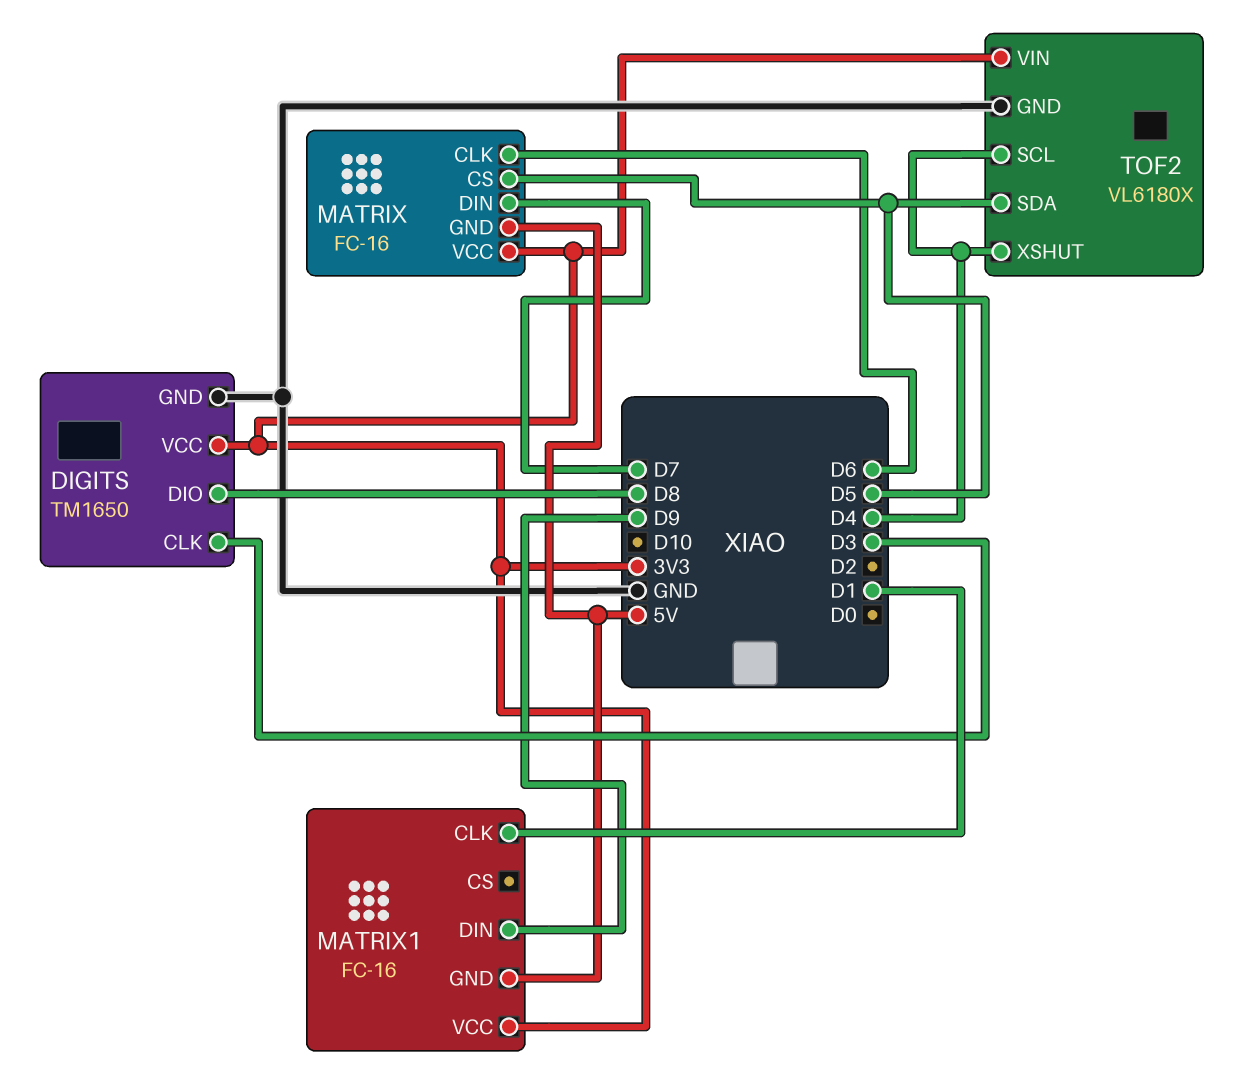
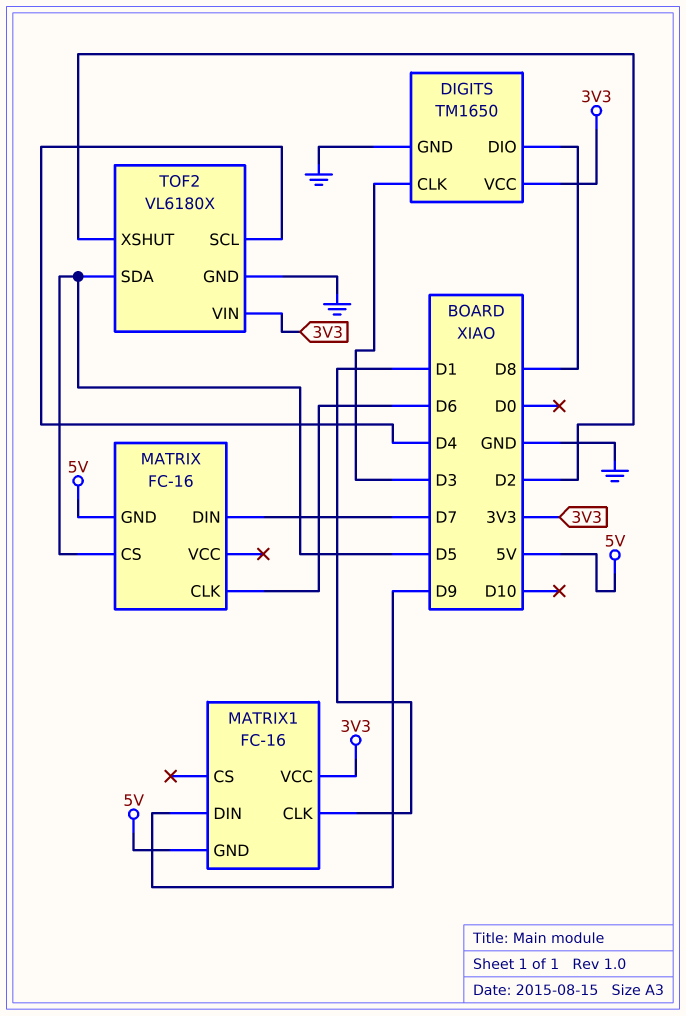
MATRIX pin VCC: 3V3 -> none
TOF2 pin XSHUT: D4 -> D2

